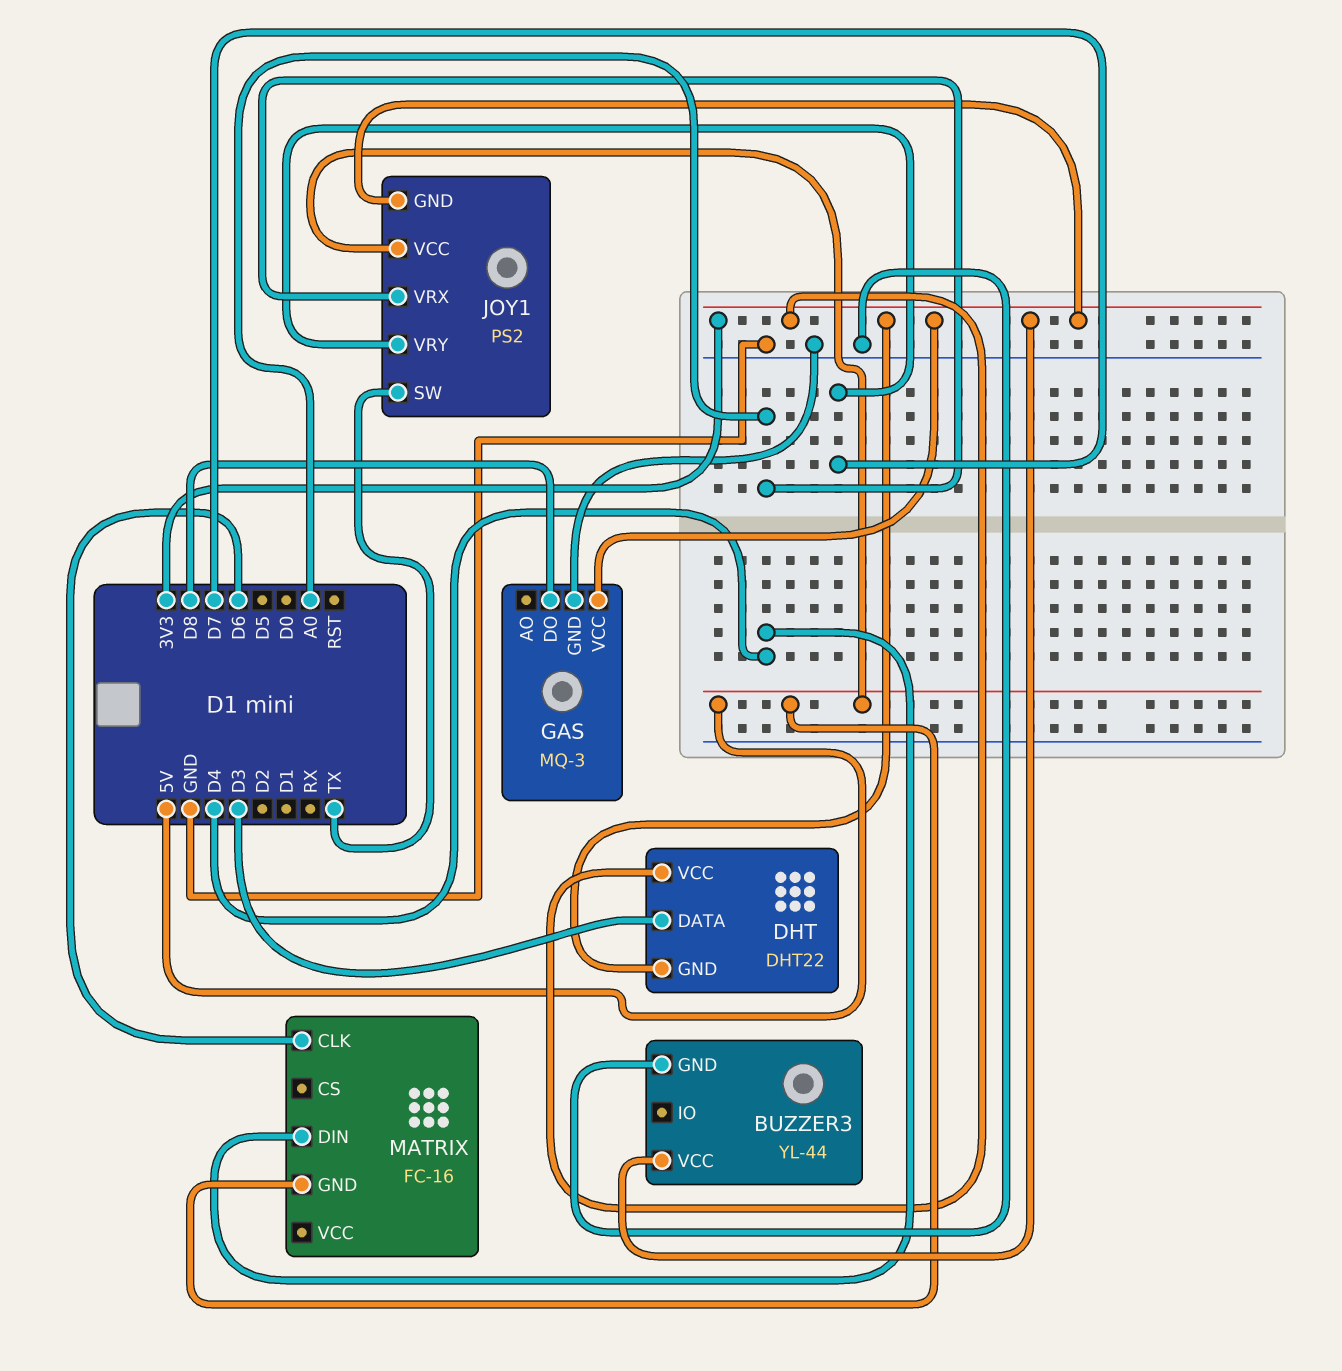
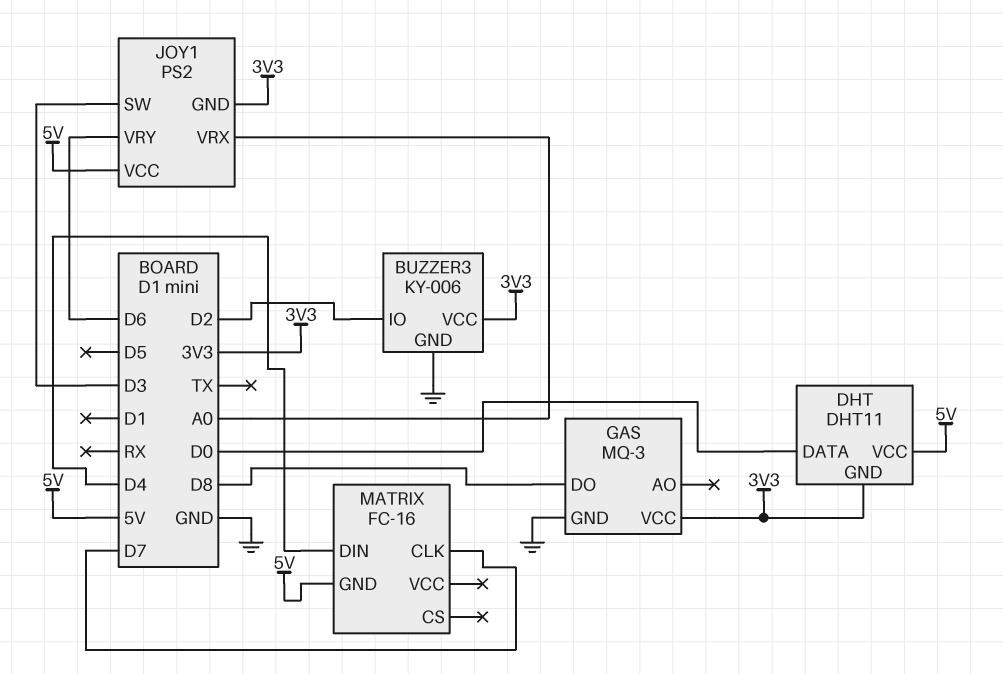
BUZZER3: YL-44 -> KY-006
BUZZER3 pin IO: none -> D2
DHT: DHT22 -> DHT11
DHT pin DATA: D3 -> D0
DHT pin VCC: 3V3 -> 5V
JOY1 pin SW: TX -> D3
JOY1 pin VRY: D7 -> D6
MATRIX pin CLK: D6 -> D7

